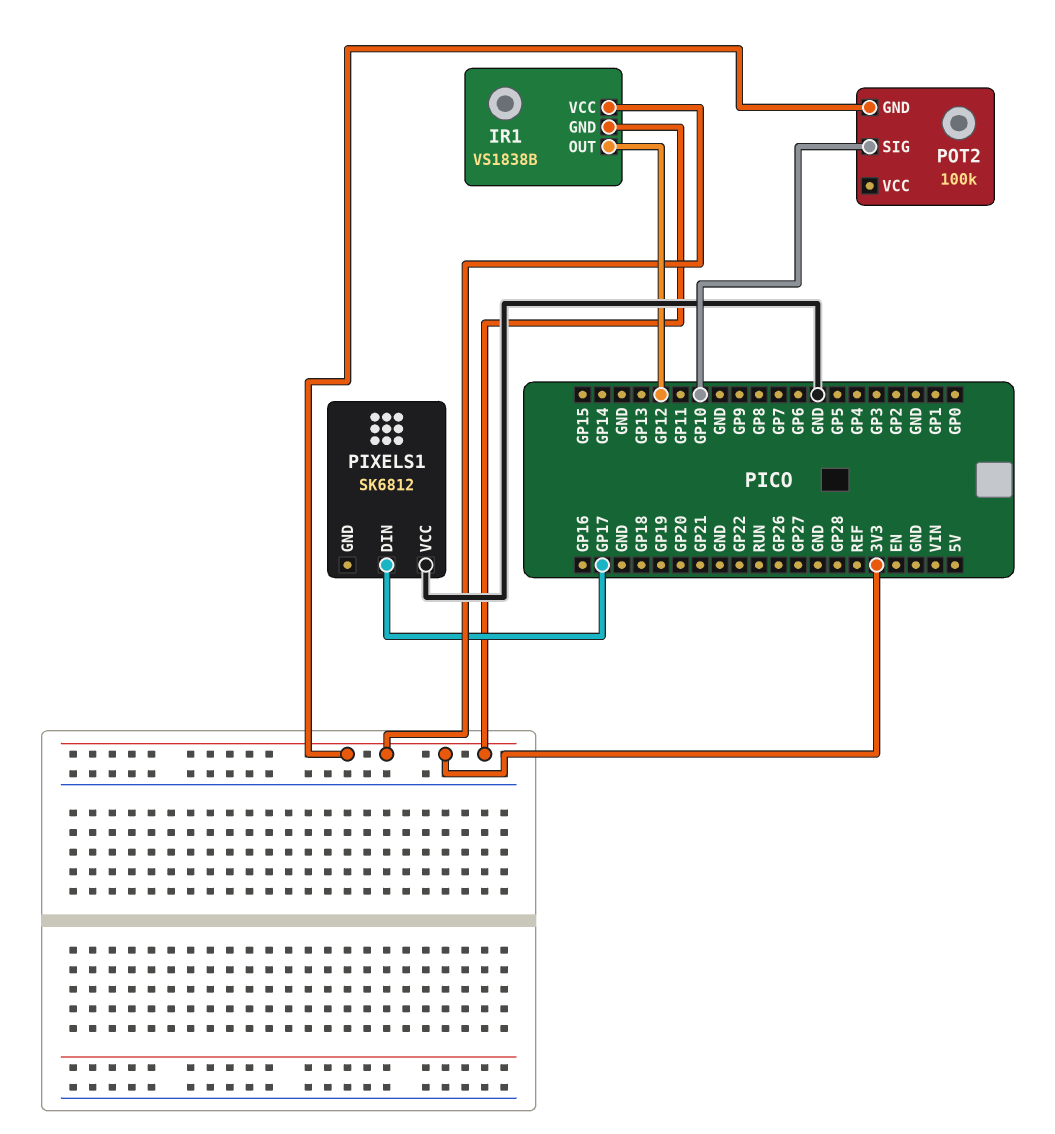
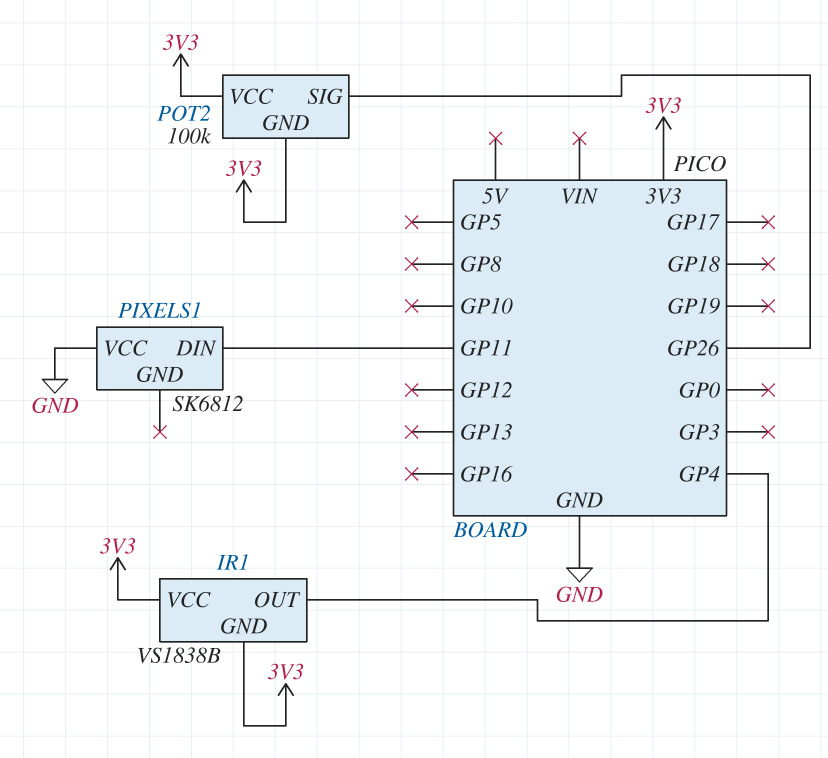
IR1 pin OUT: GP12 -> GP4
PIXELS1 pin DIN: GP17 -> GP11
POT2 pin SIG: GP10 -> GP26
POT2 pin VCC: none -> 3V3

